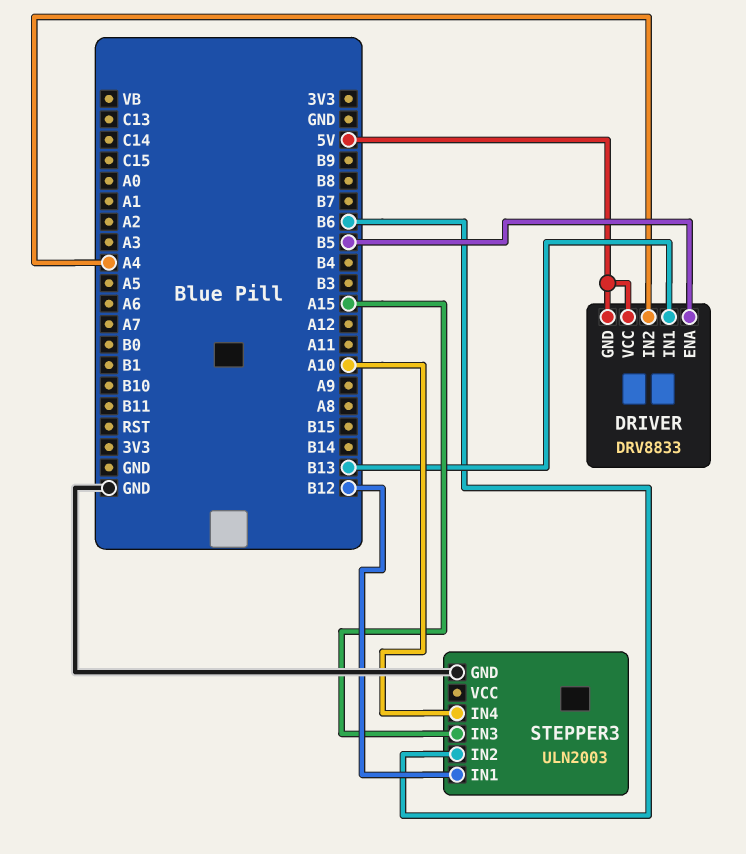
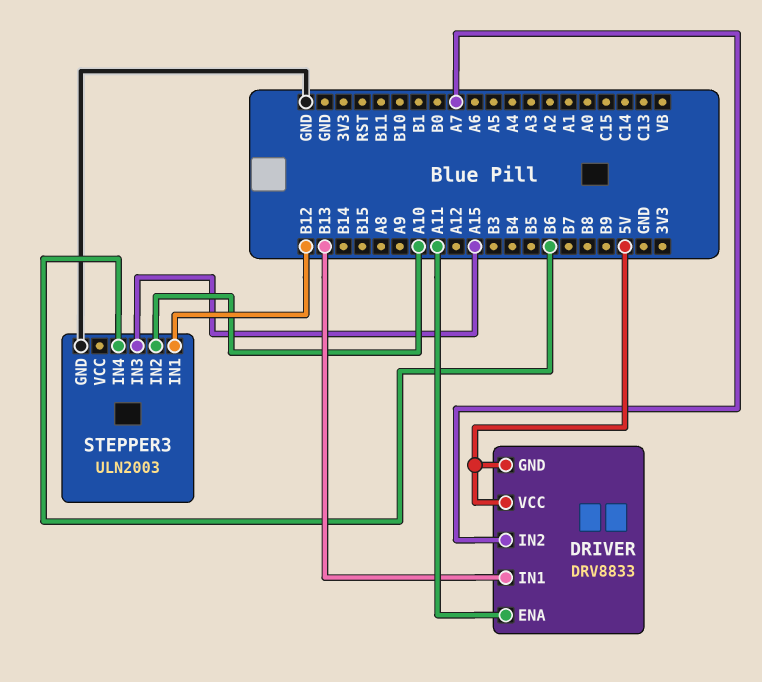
DRIVER pin ENA: B5 -> A11
DRIVER pin IN2: A4 -> A7
STEPPER3 pin IN2: B6 -> A10
STEPPER3 pin IN4: A10 -> B6

